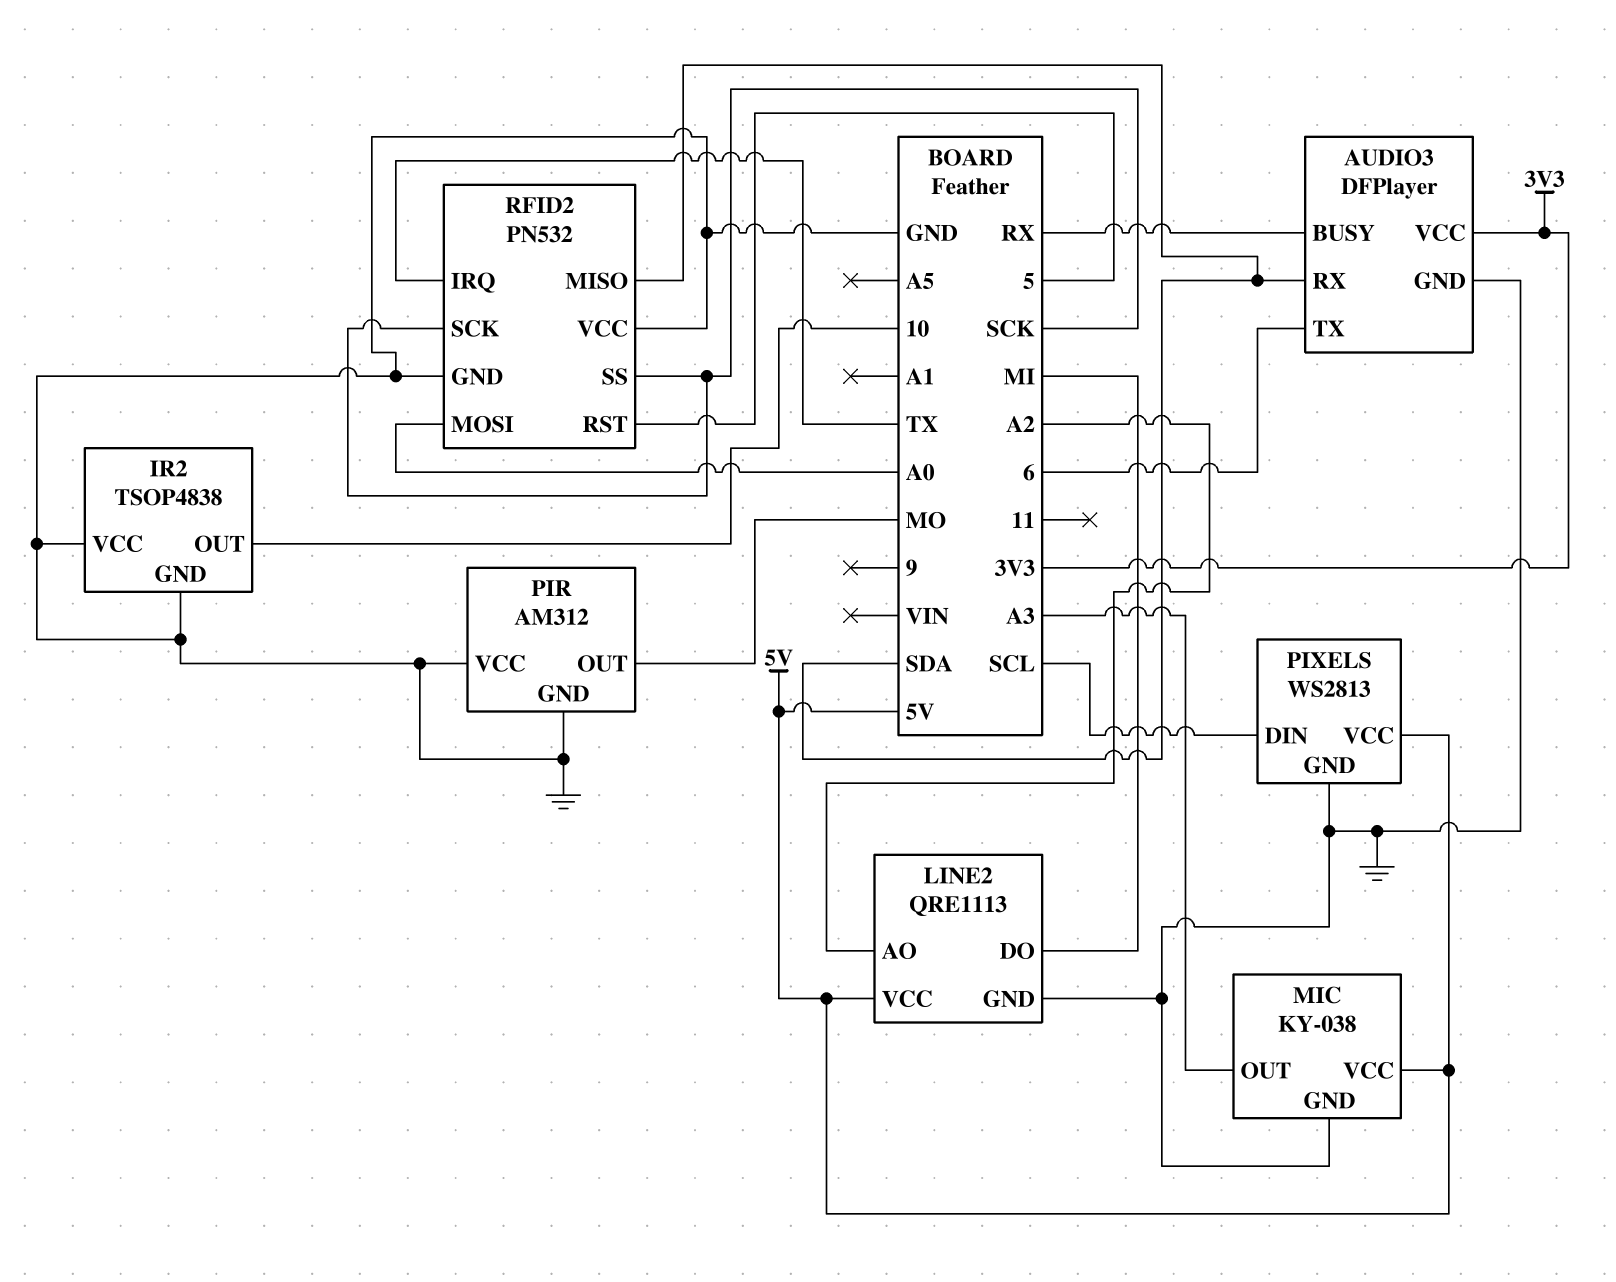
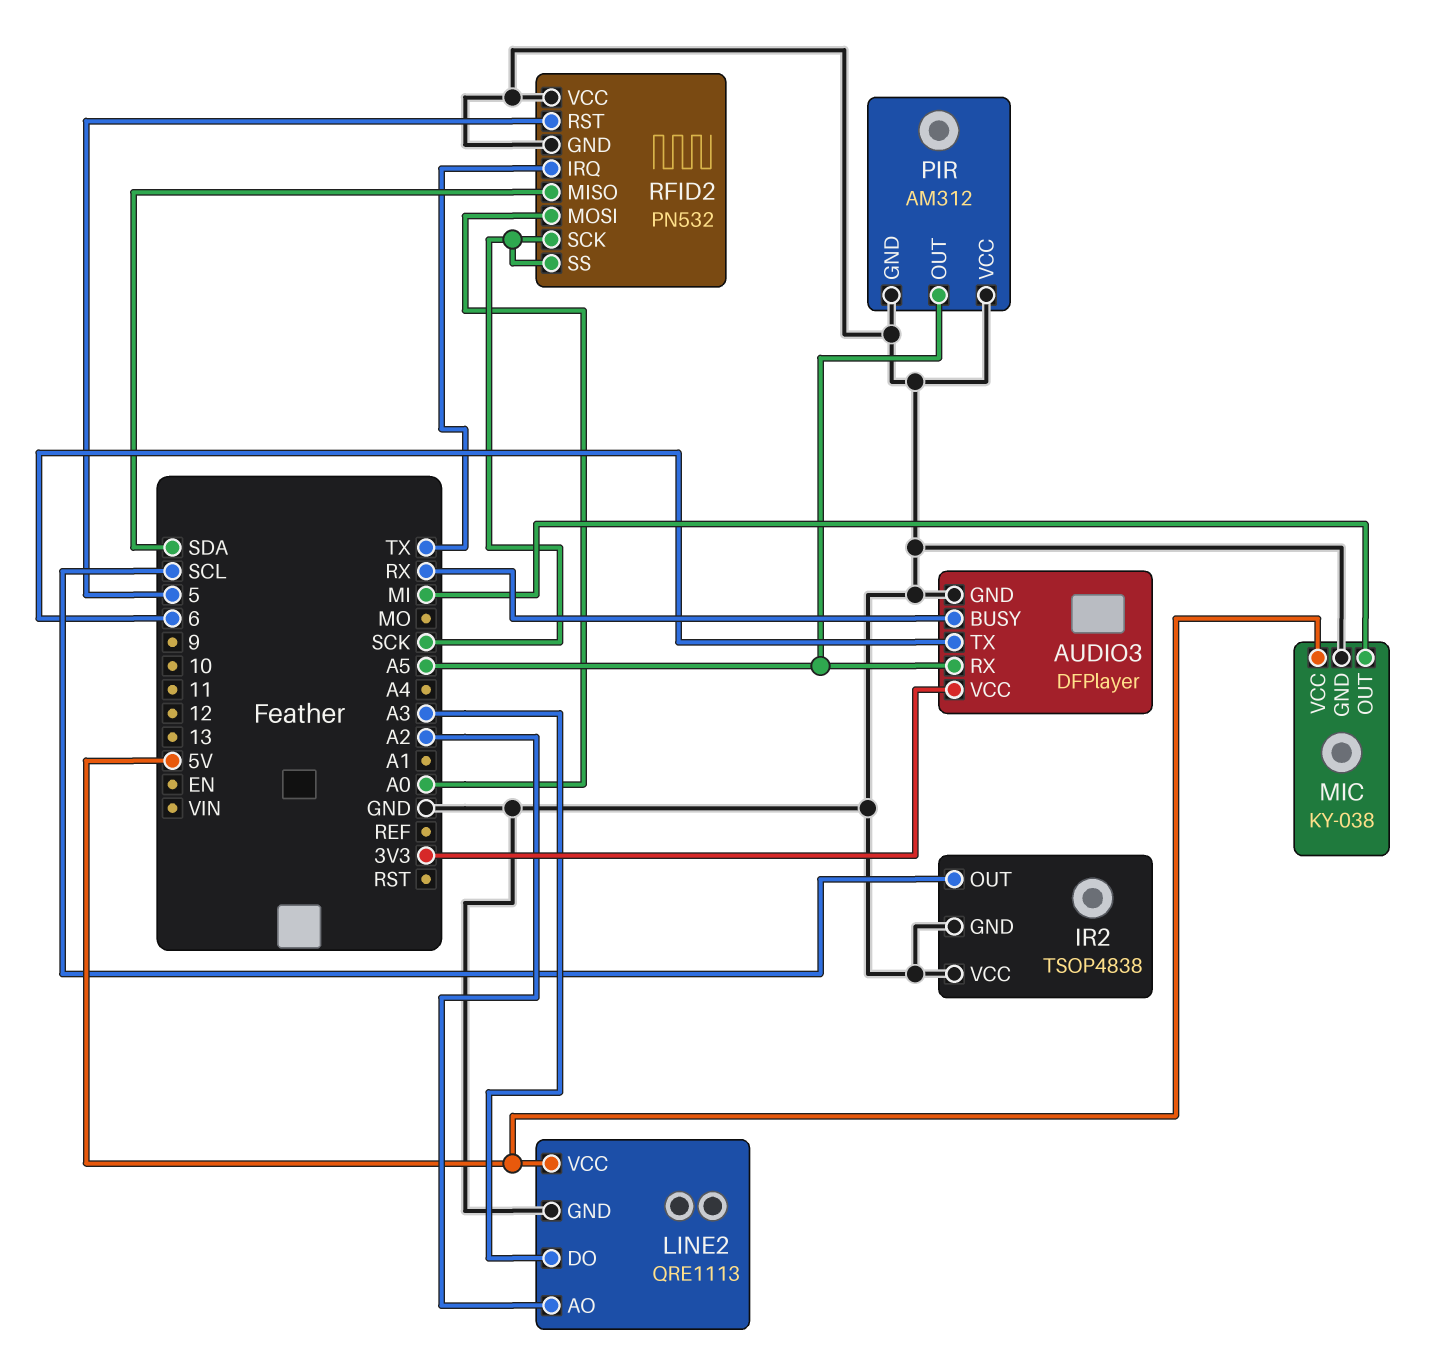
AUDIO3 pin RX: SDA -> A5
IR2 pin OUT: 10 -> SCL
LINE2 pin DO: MI -> A3
MIC pin OUT: A3 -> MI
PIR pin OUT: MO -> A5
PIXELS: WS2813 -> none
PIXELS pin DIN: SCL -> none
PIXELS pin GND: GND -> none
PIXELS pin VCC: 5V -> none

